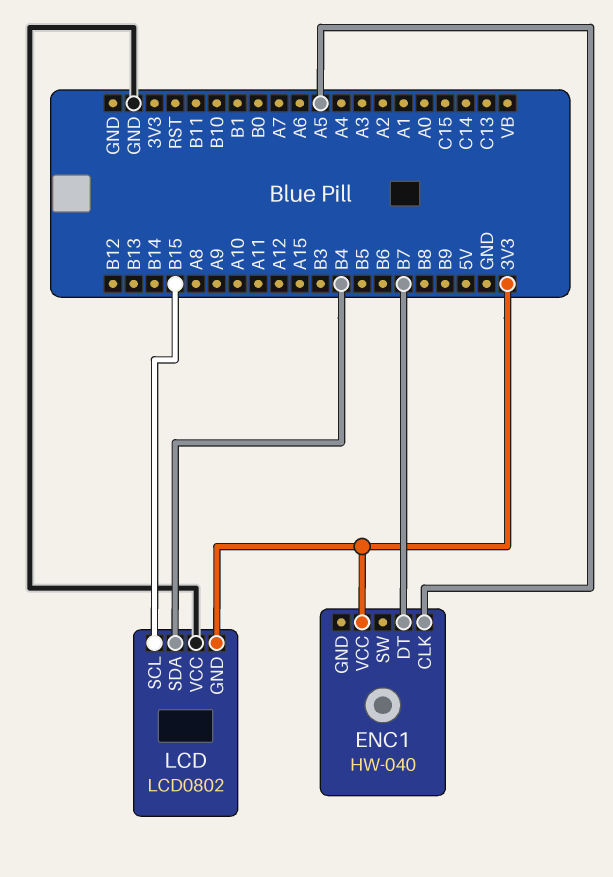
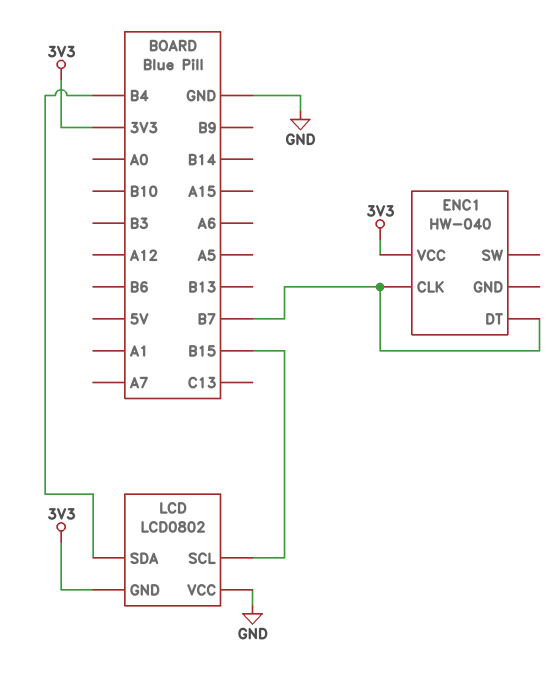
ENC1 pin CLK: A5 -> B7

